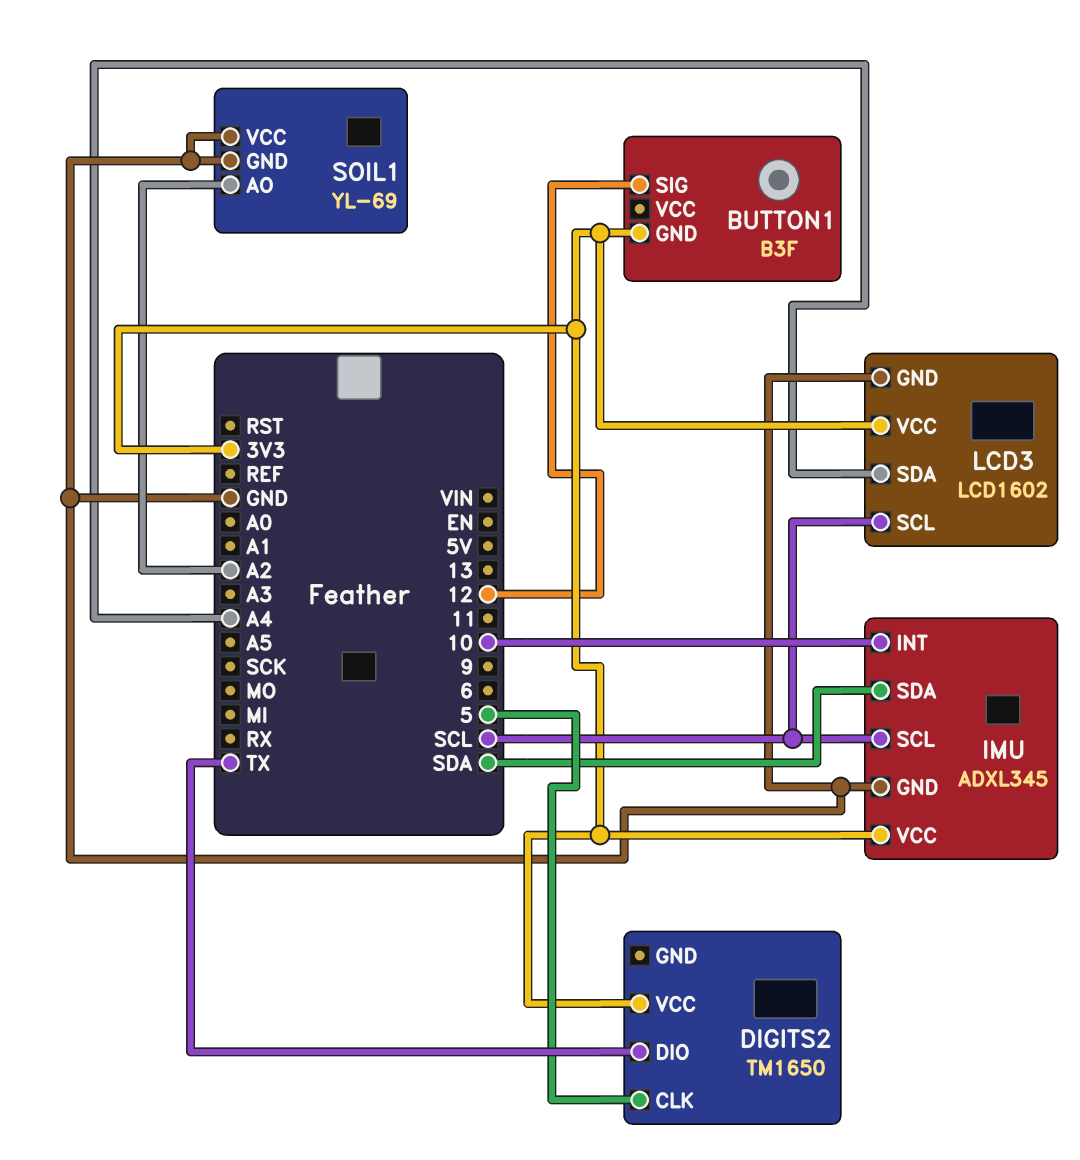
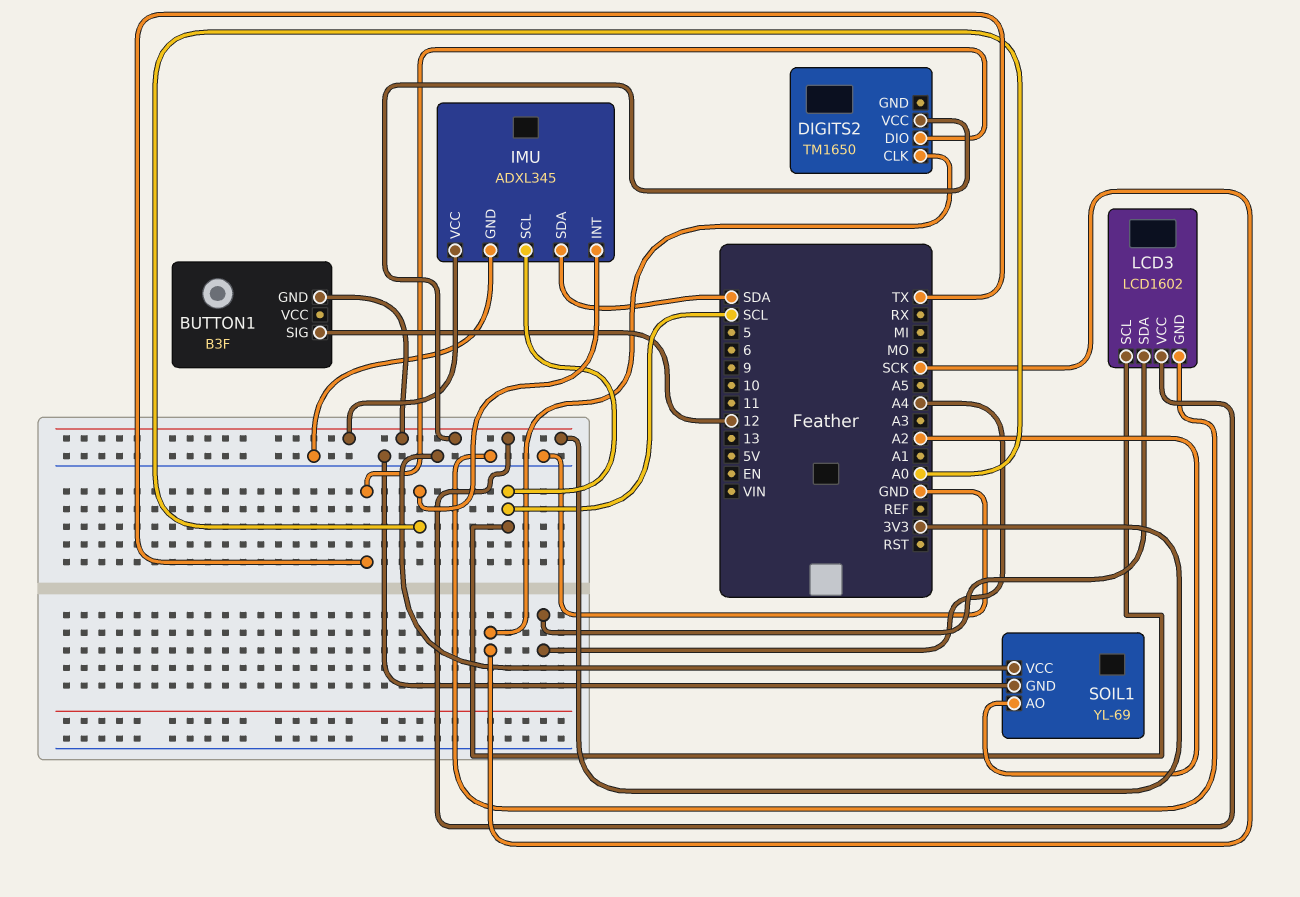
DIGITS2 pin CLK: 5 -> SCK
IMU pin INT: 10 -> A0

